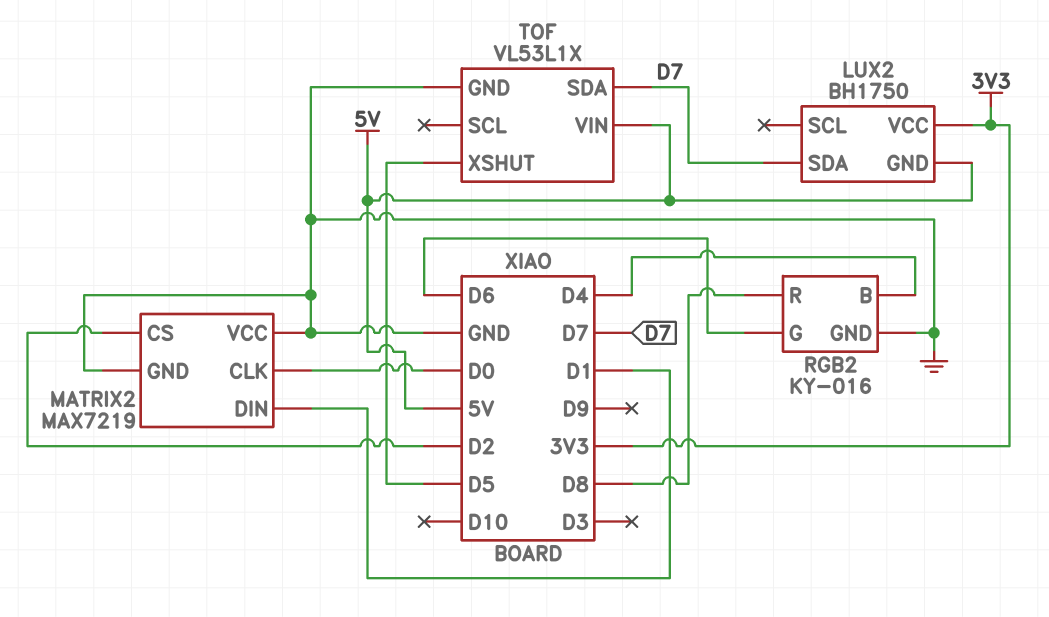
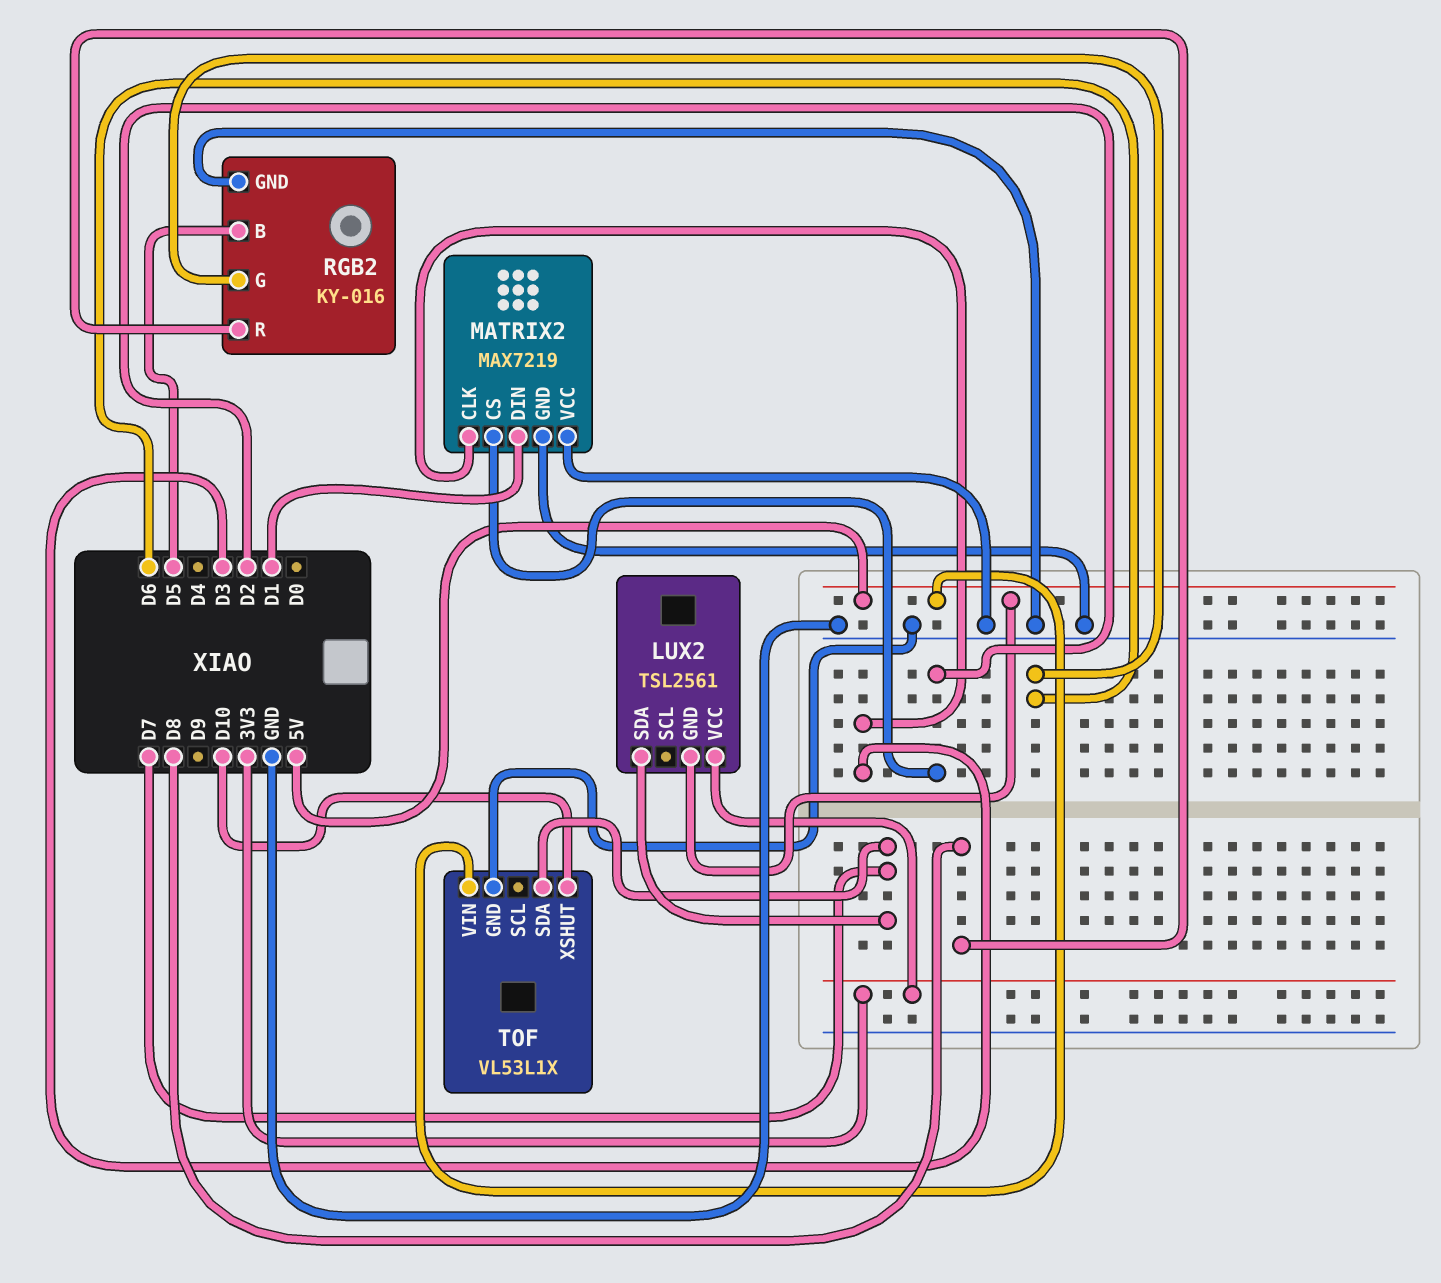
LUX2: BH1750 -> TSL2561
MATRIX2 pin CLK: D0 -> D3
RGB2 pin B: D4 -> D5
TOF pin XSHUT: D5 -> D10

